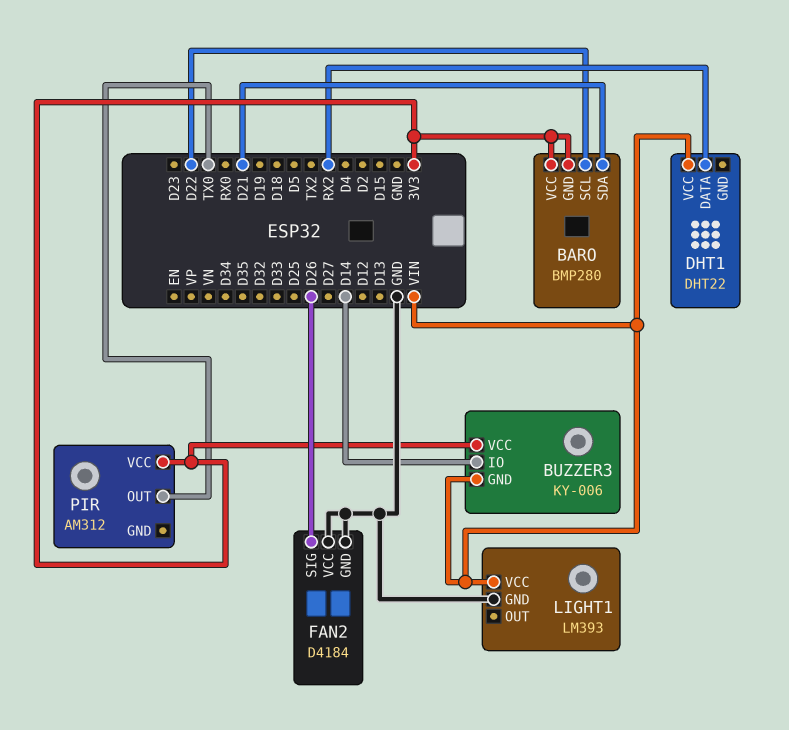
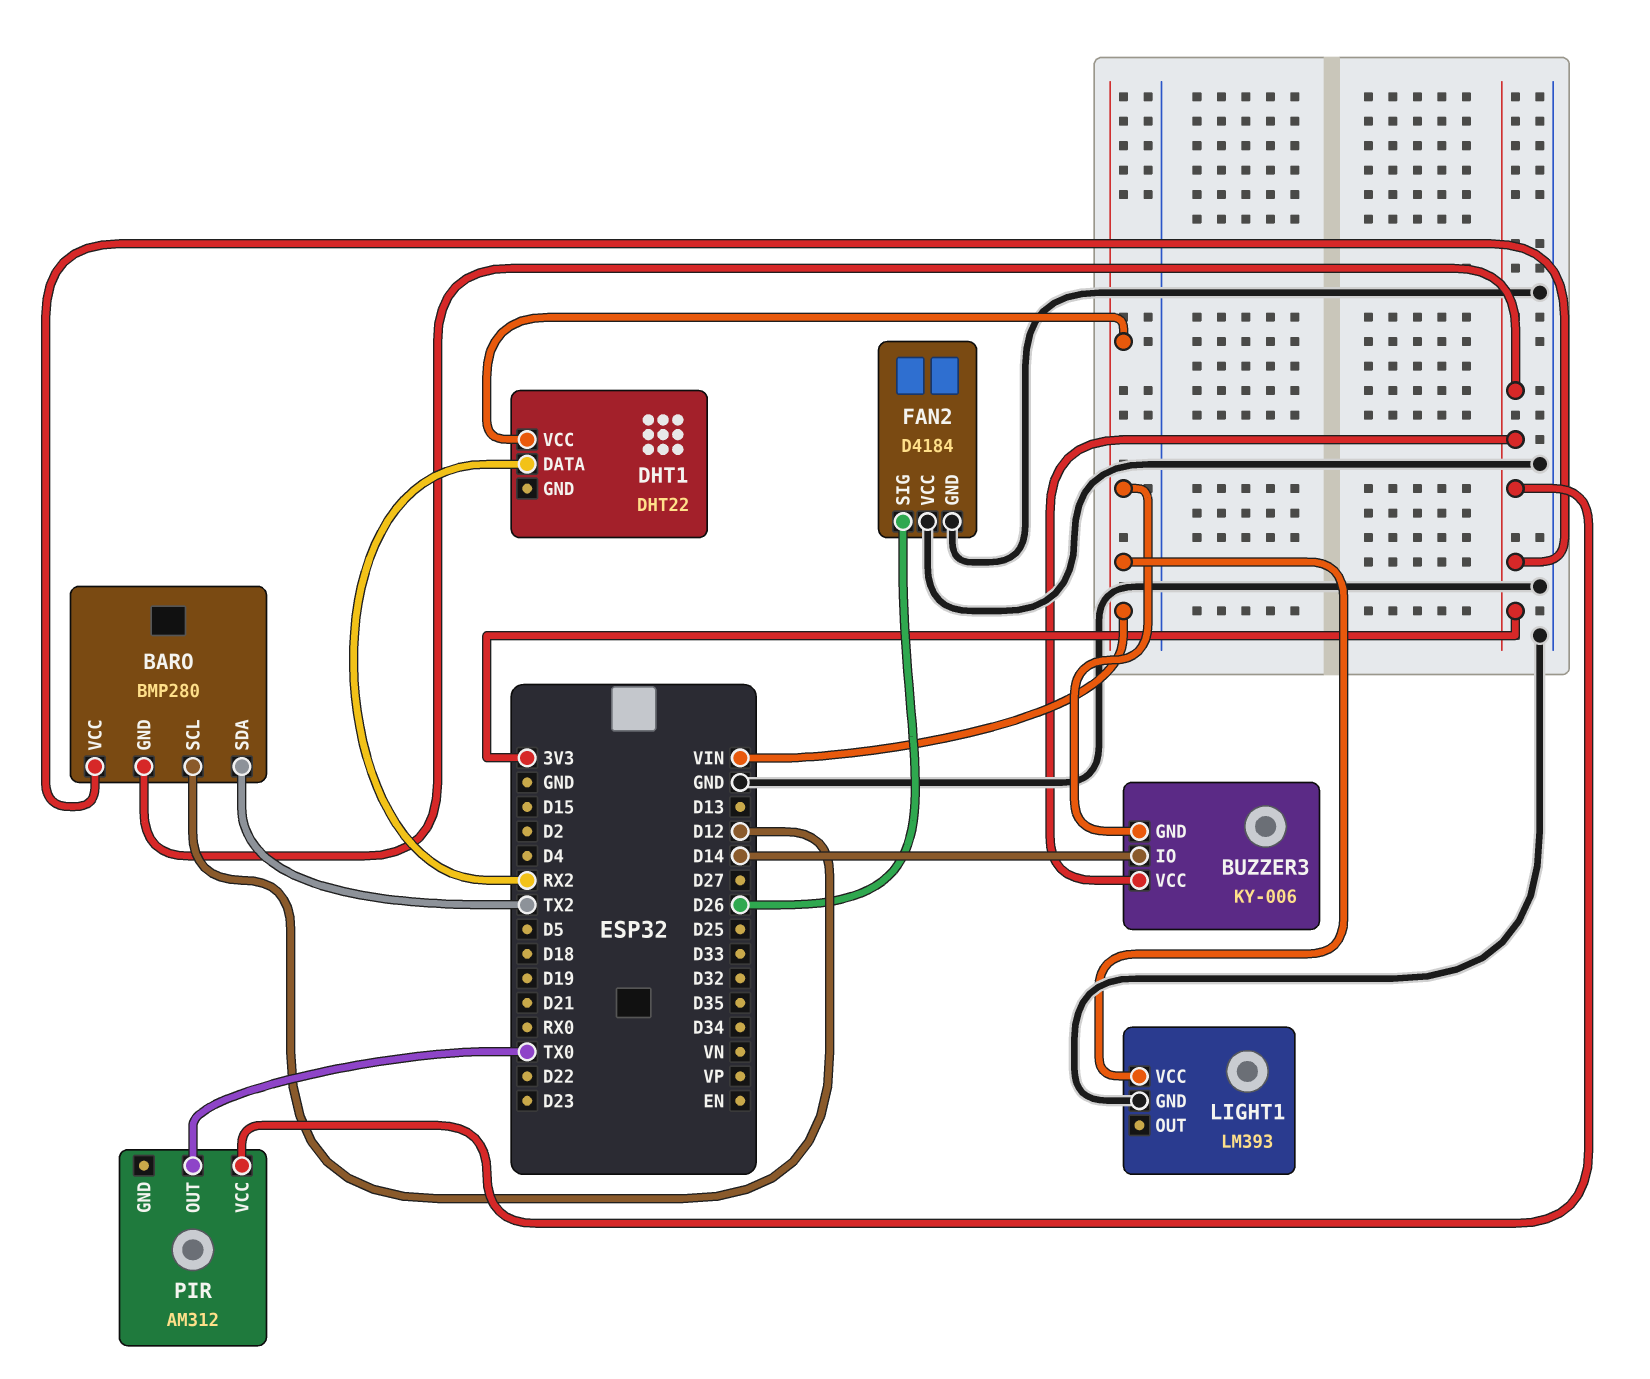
BARO pin SCL: D22 -> D12
BARO pin SDA: D21 -> TX2

